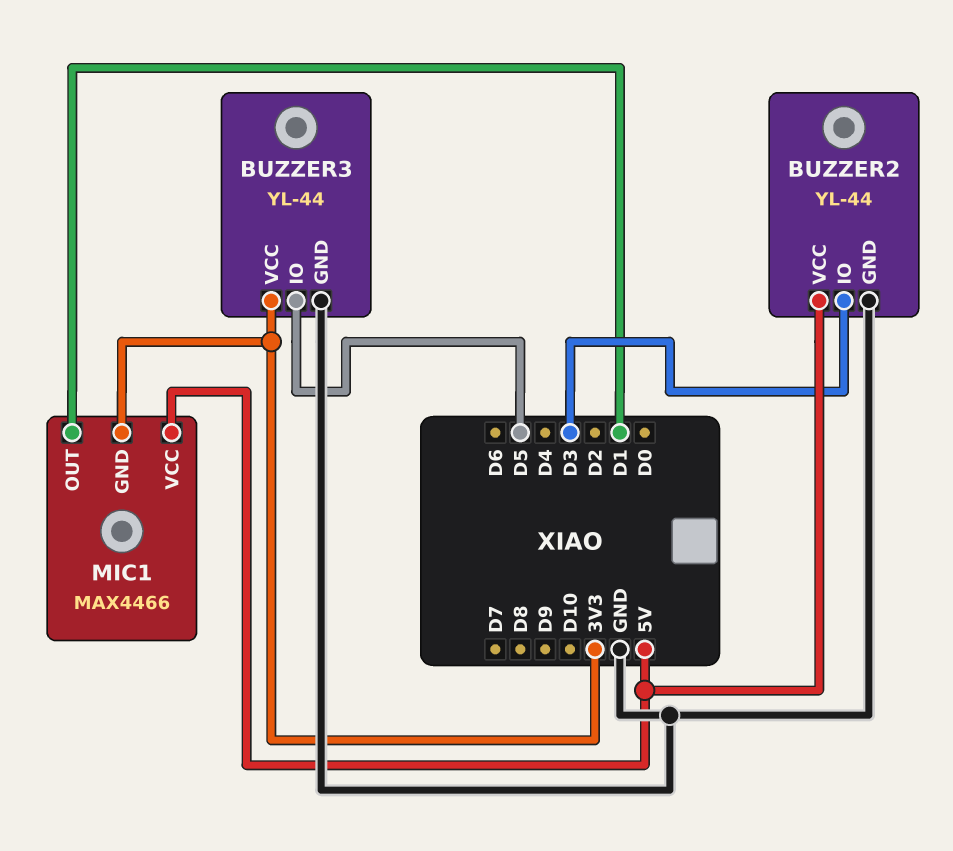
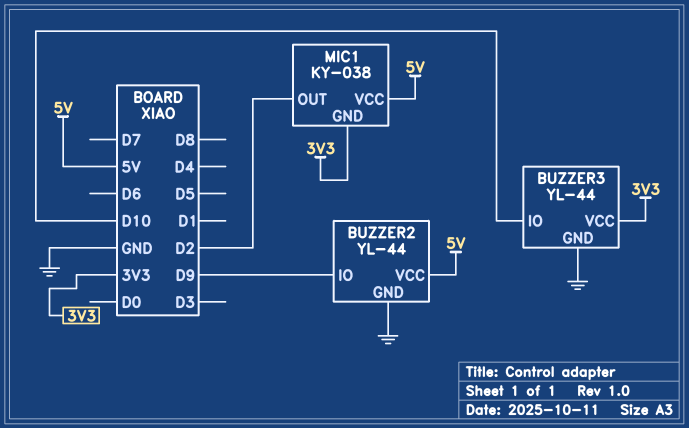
BUZZER2 pin IO: D3 -> D9
BUZZER3 pin IO: D5 -> D10
MIC1: MAX4466 -> KY-038
MIC1 pin OUT: D1 -> D2

